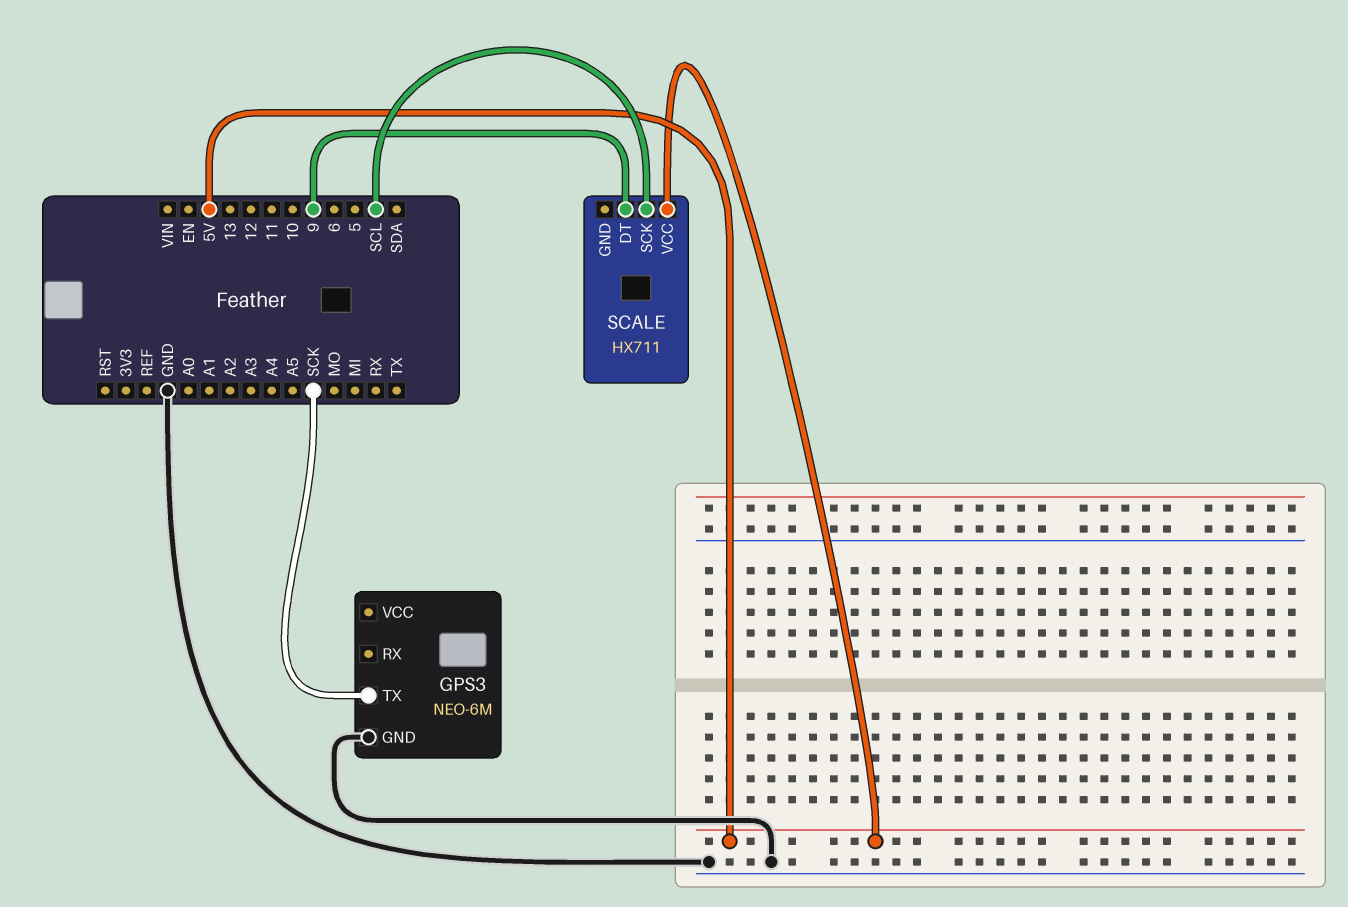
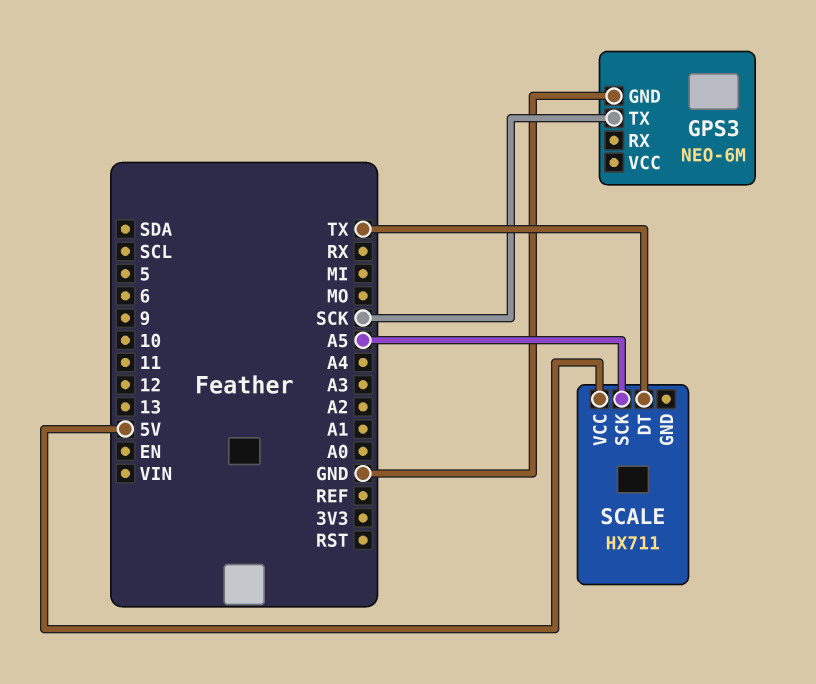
SCALE pin DT: 9 -> TX
SCALE pin SCK: SCL -> A5

